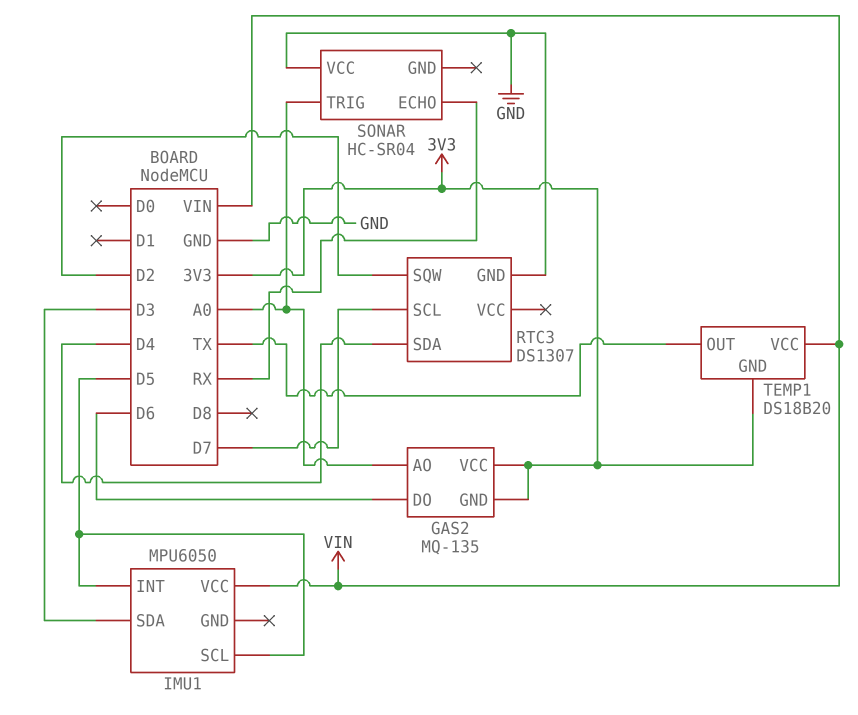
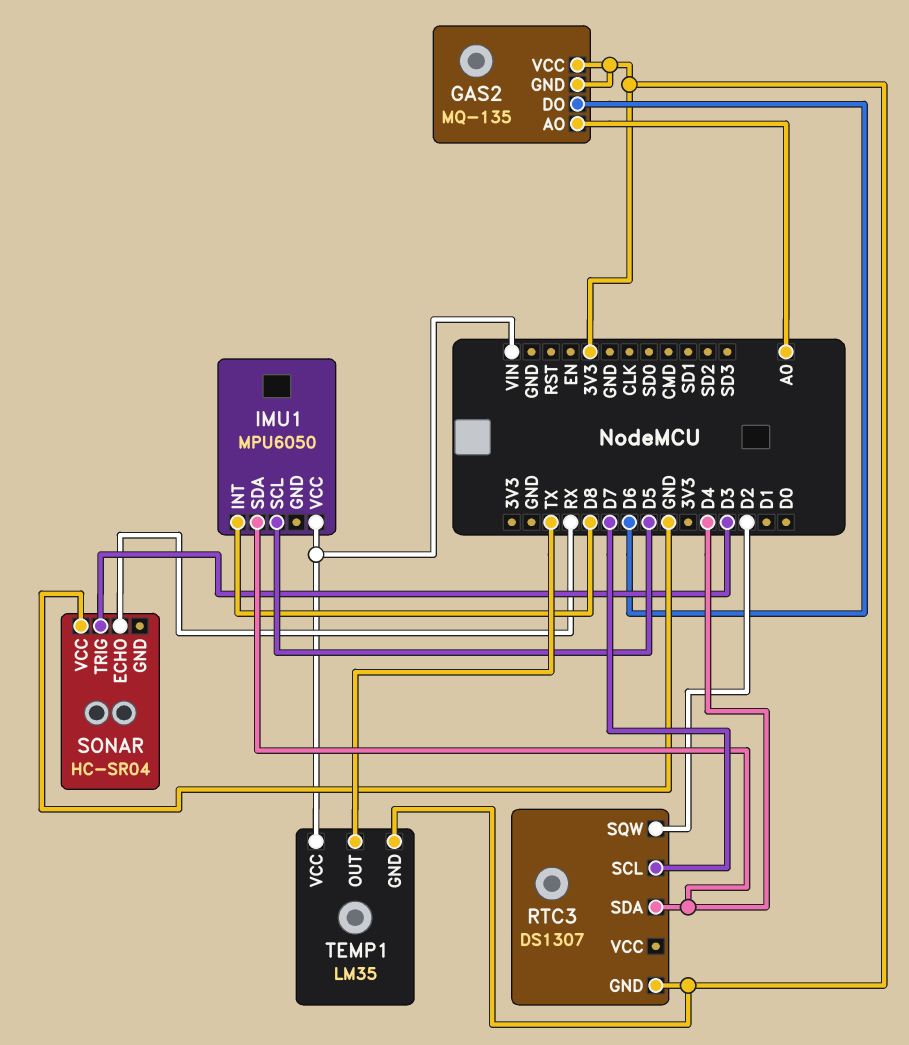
IMU1 pin INT: D5 -> D8
IMU1 pin SDA: D3 -> D4
RTC3 pin GND: GND -> 3V3
SONAR pin TRIG: A0 -> D3
TEMP1: DS18B20 -> LM35

